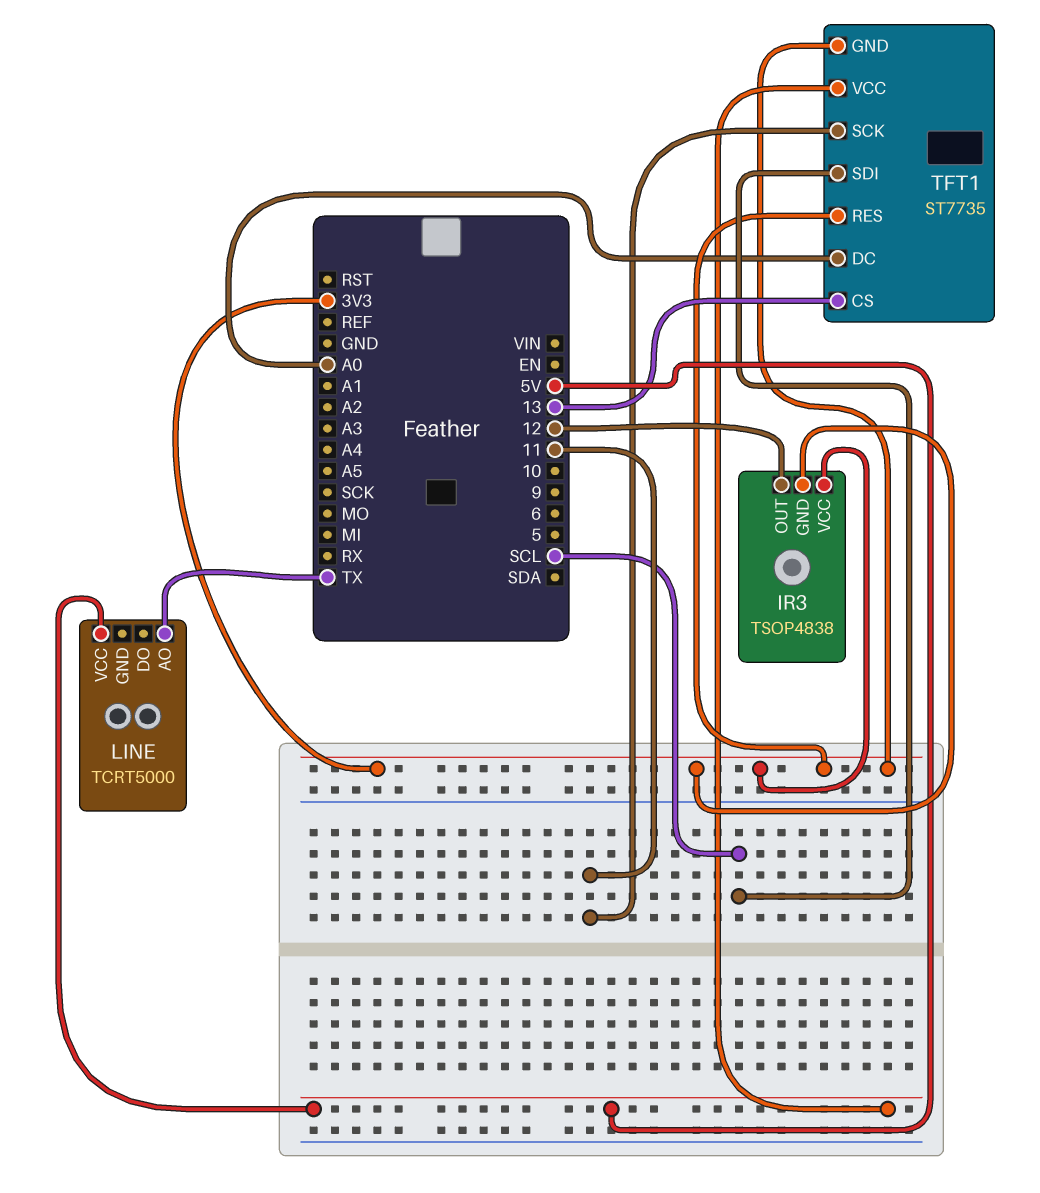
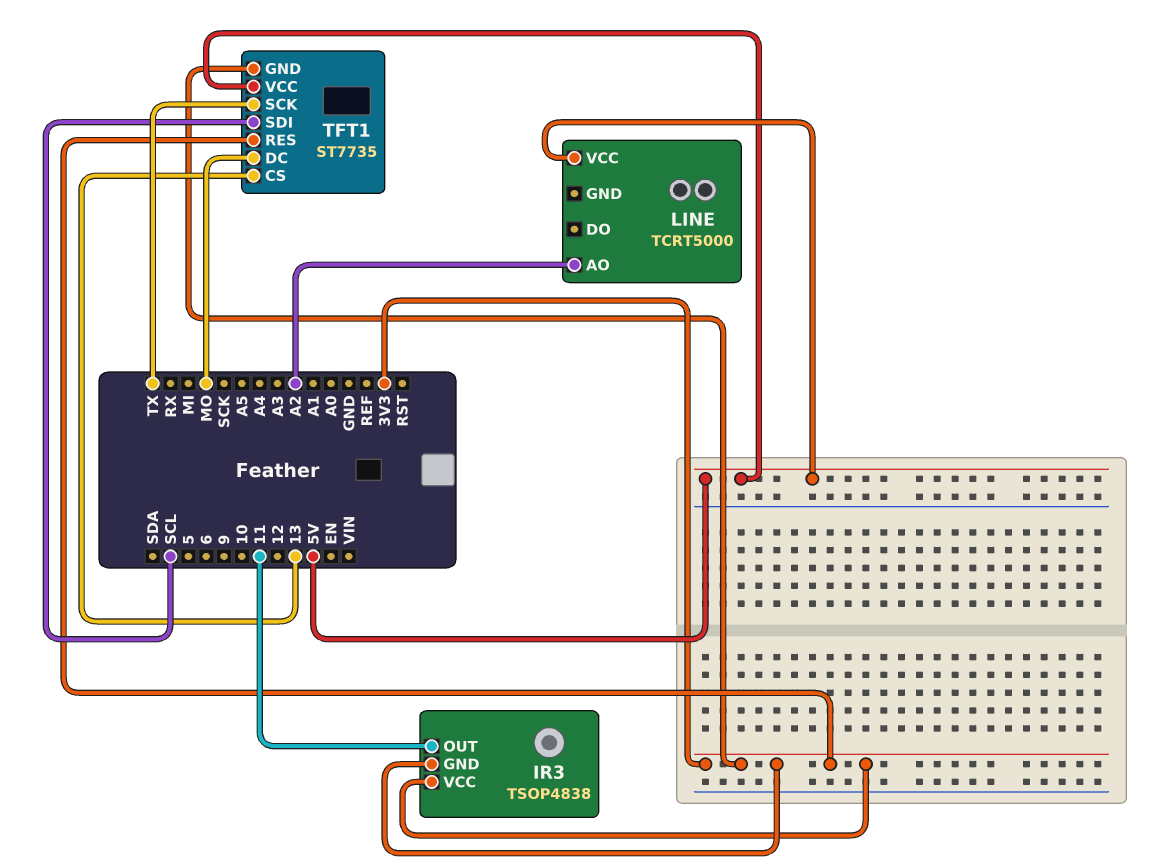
IR3 pin OUT: 12 -> 11
LINE pin AO: TX -> A2
TFT1 pin DC: A0 -> MO
TFT1 pin SCK: 11 -> TX

